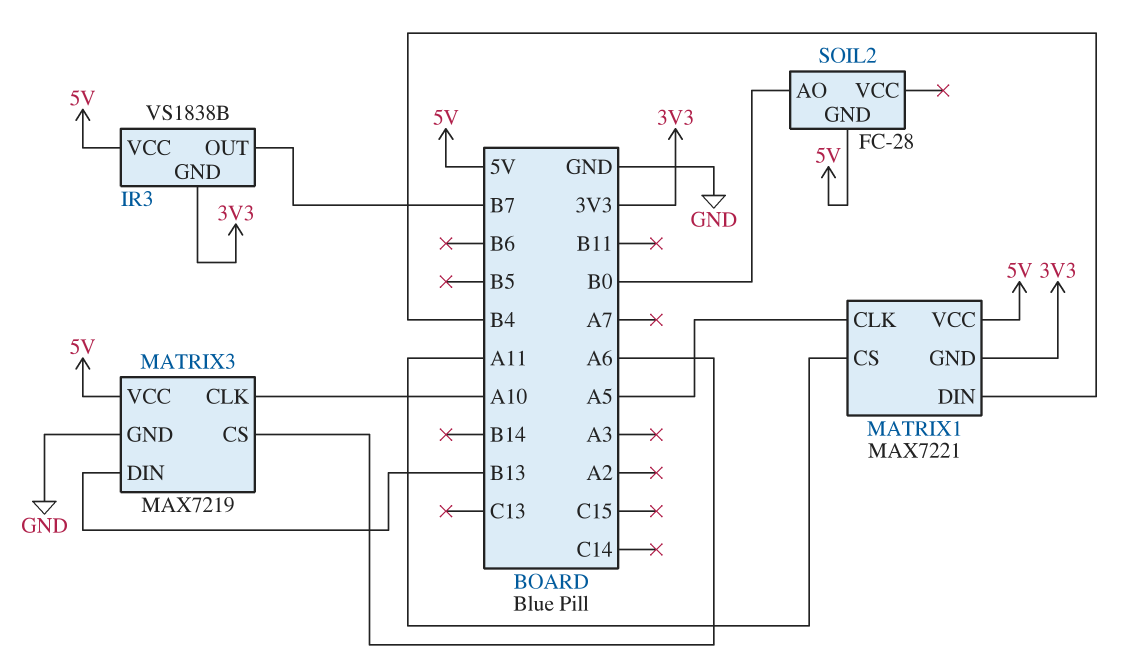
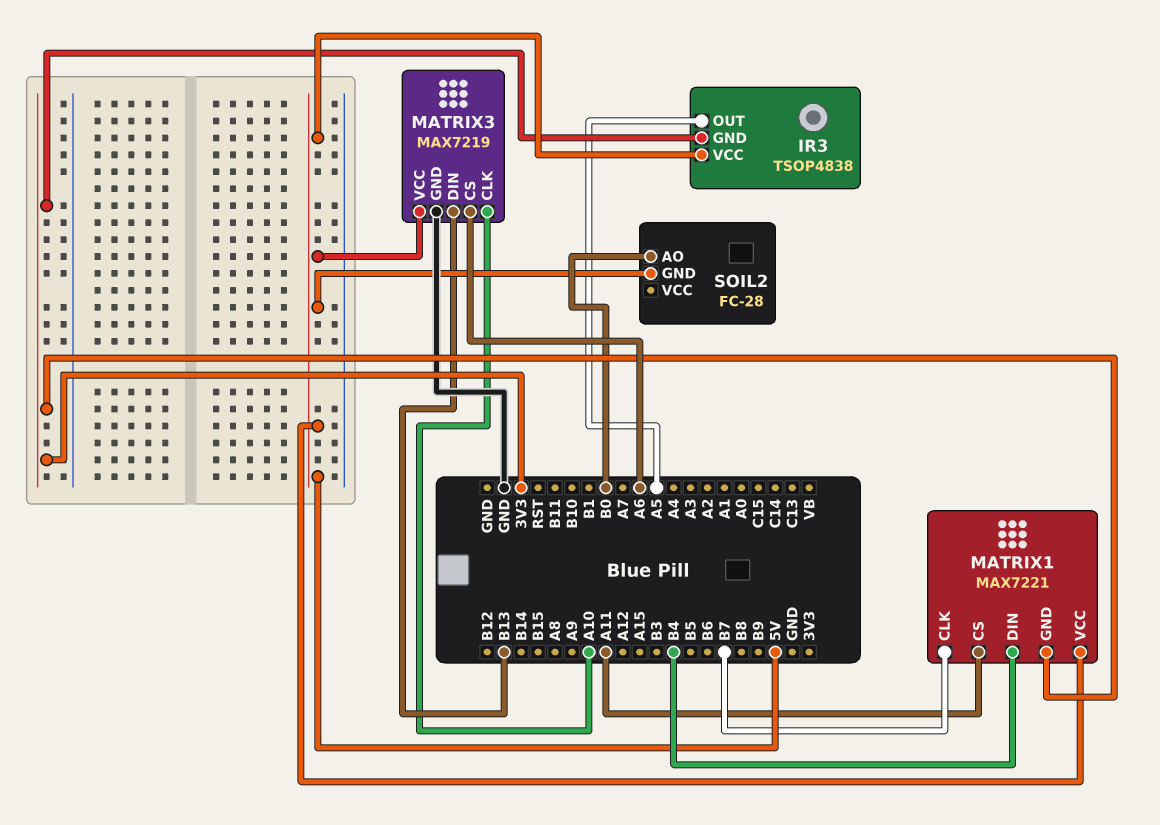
IR3: VS1838B -> TSOP4838
IR3 pin OUT: B7 -> A5
MATRIX1 pin CLK: A5 -> B7

